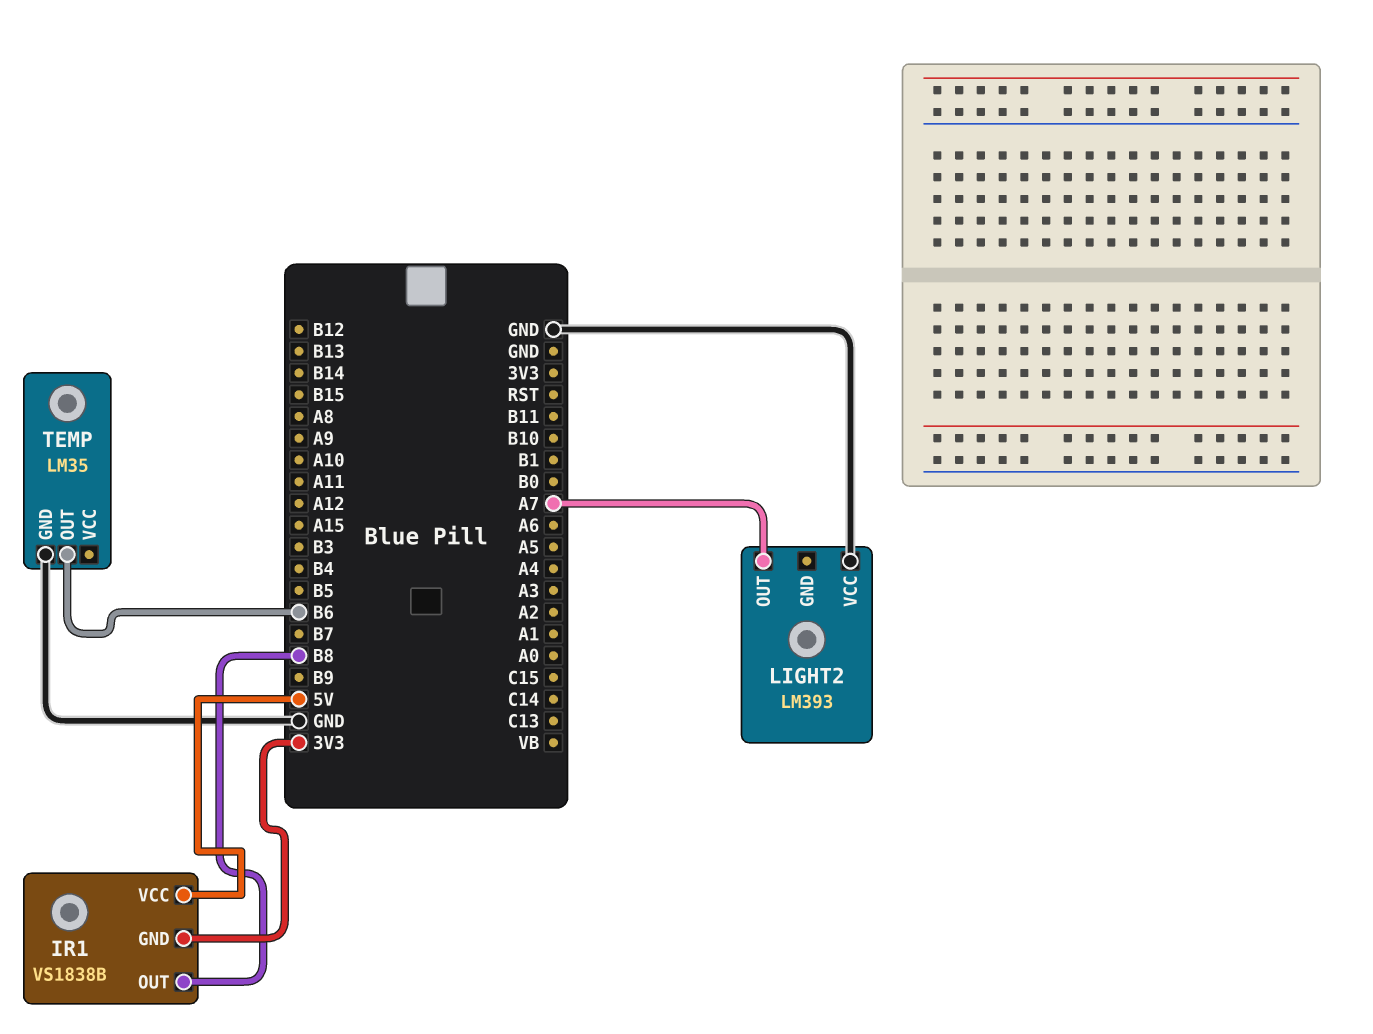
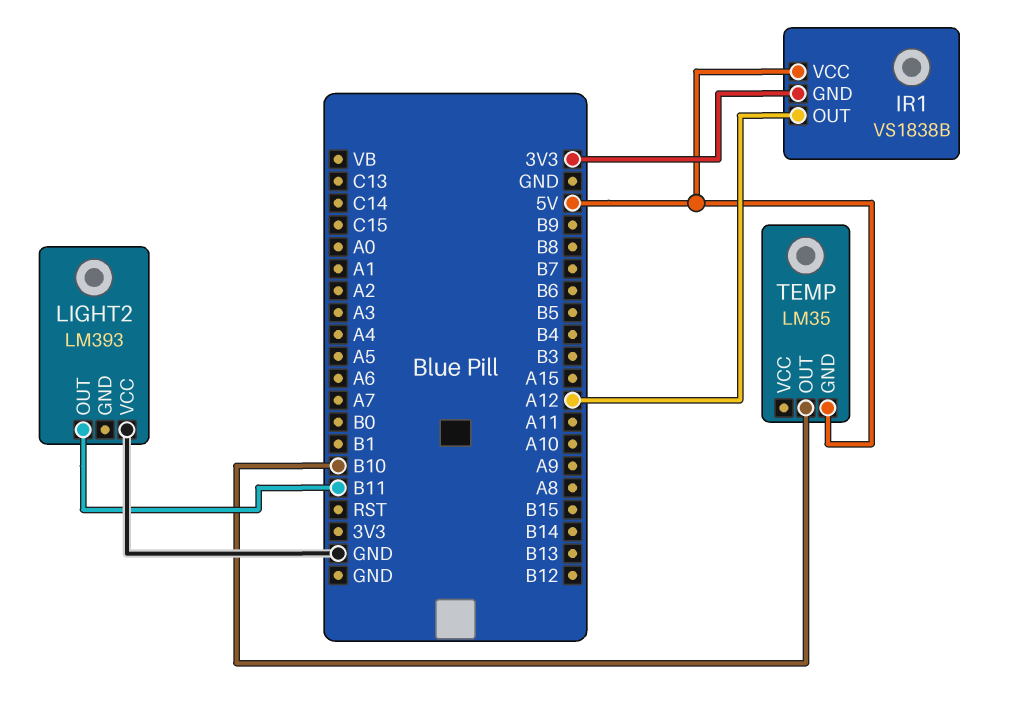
IR1 pin OUT: B8 -> A12
LIGHT2 pin OUT: A7 -> B11
TEMP pin GND: GND -> 5V
TEMP pin OUT: B6 -> B10

